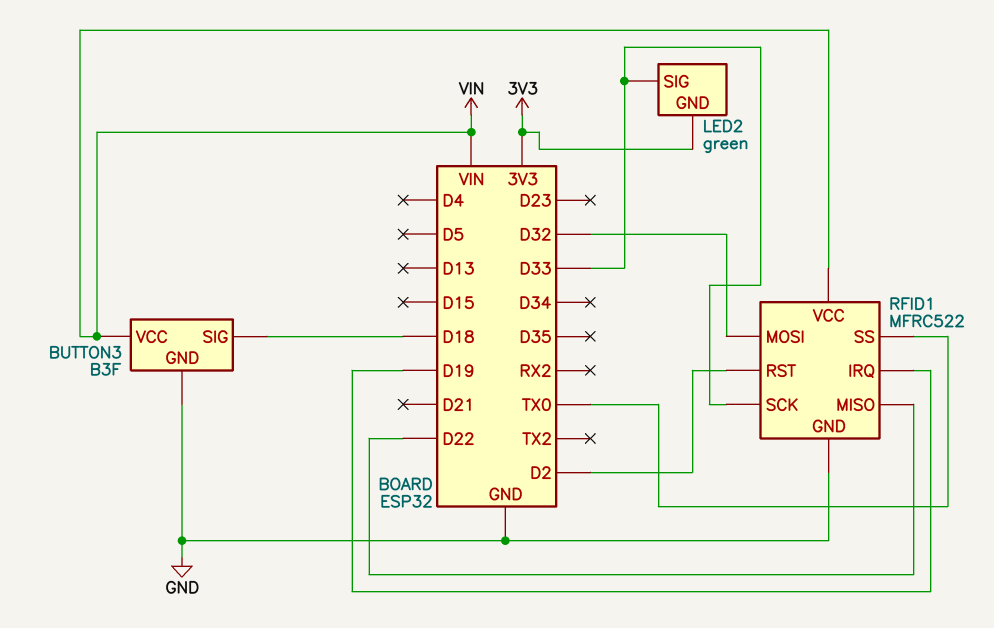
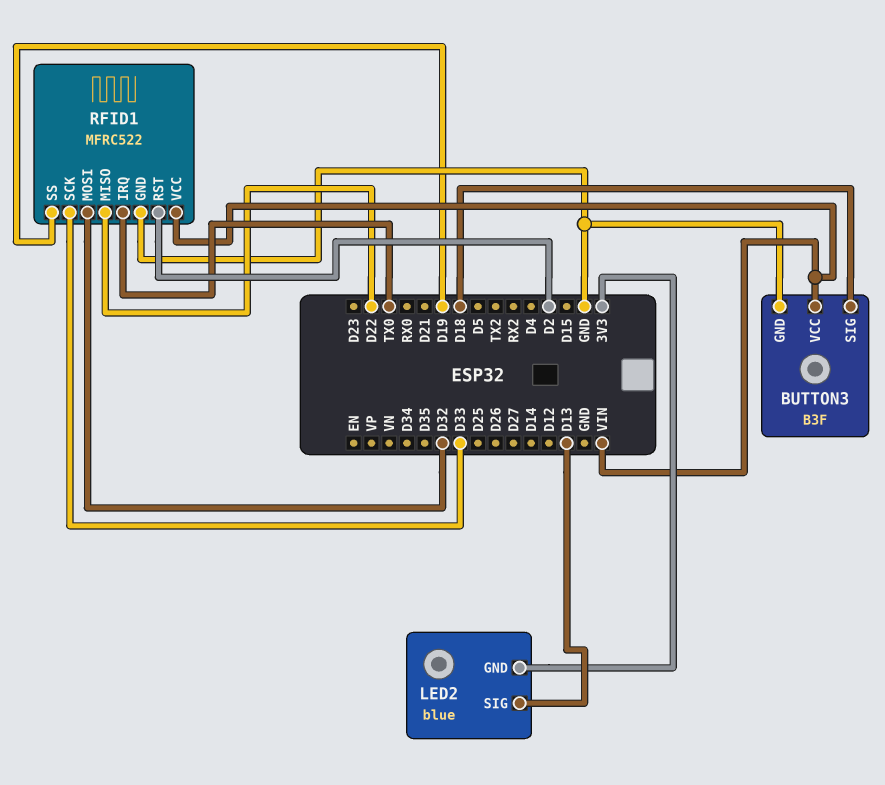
LED2: green -> blue
LED2 pin SIG: D33 -> D13
RFID1 pin IRQ: D19 -> TX0
RFID1 pin SS: TX0 -> D19

